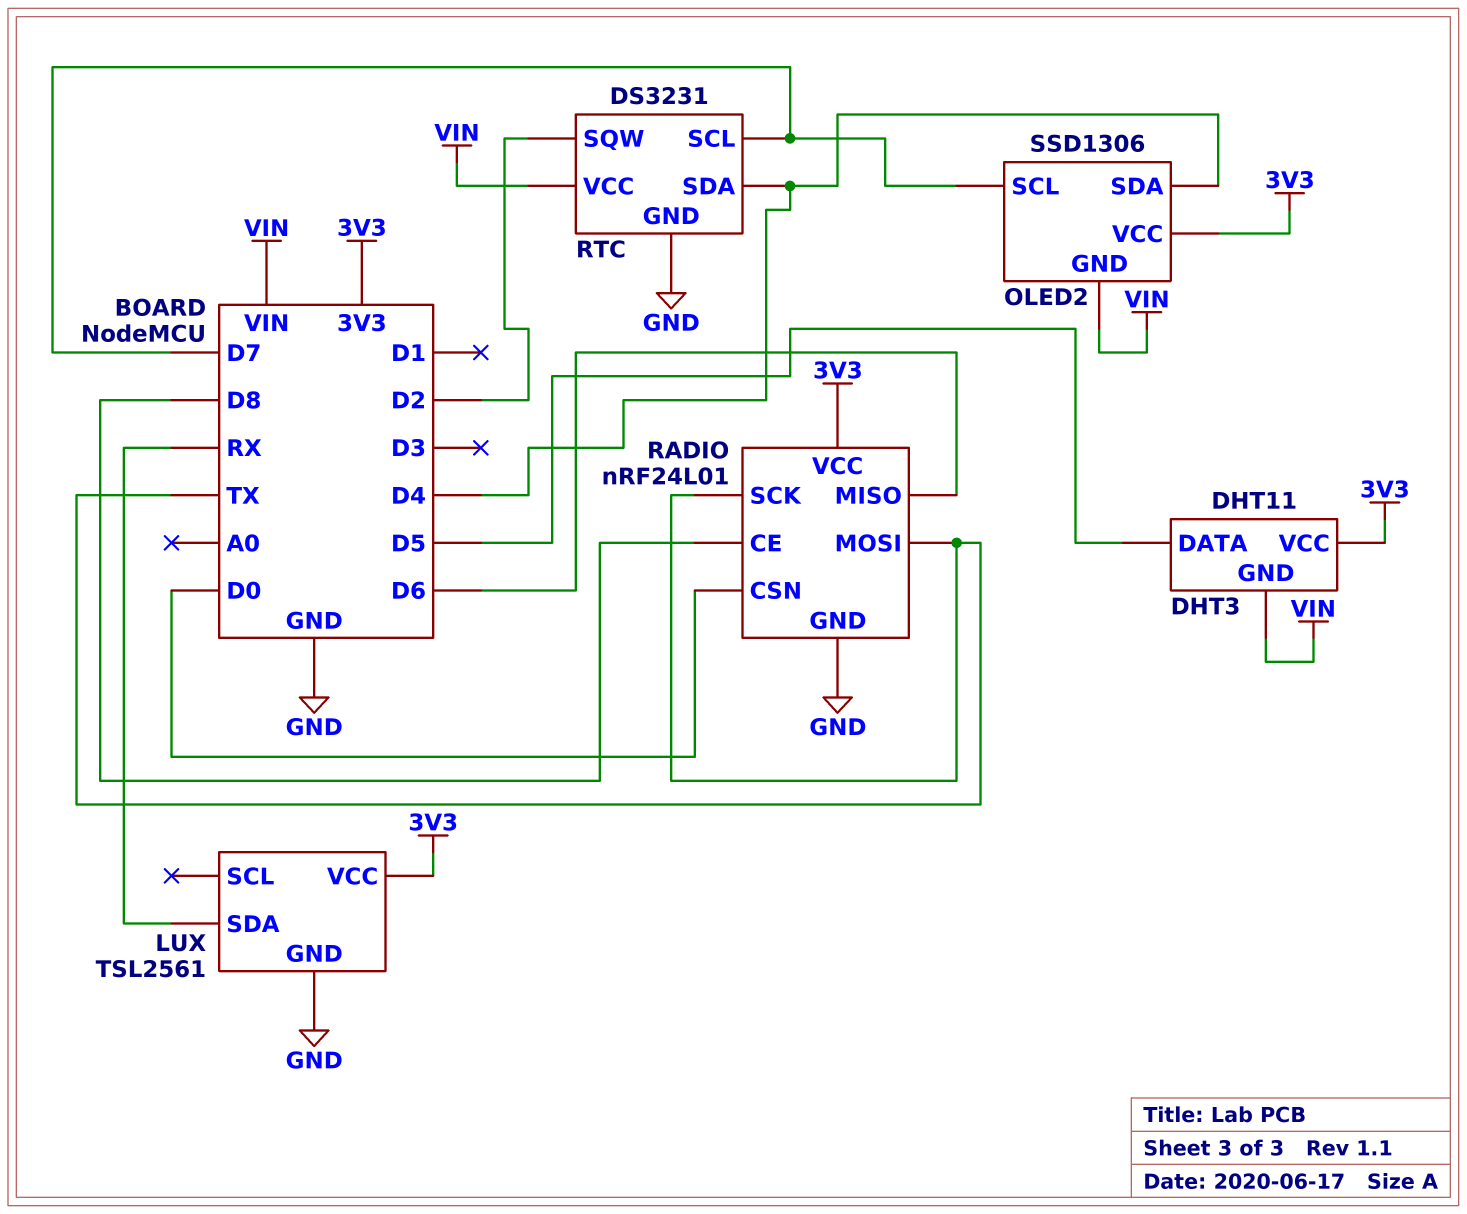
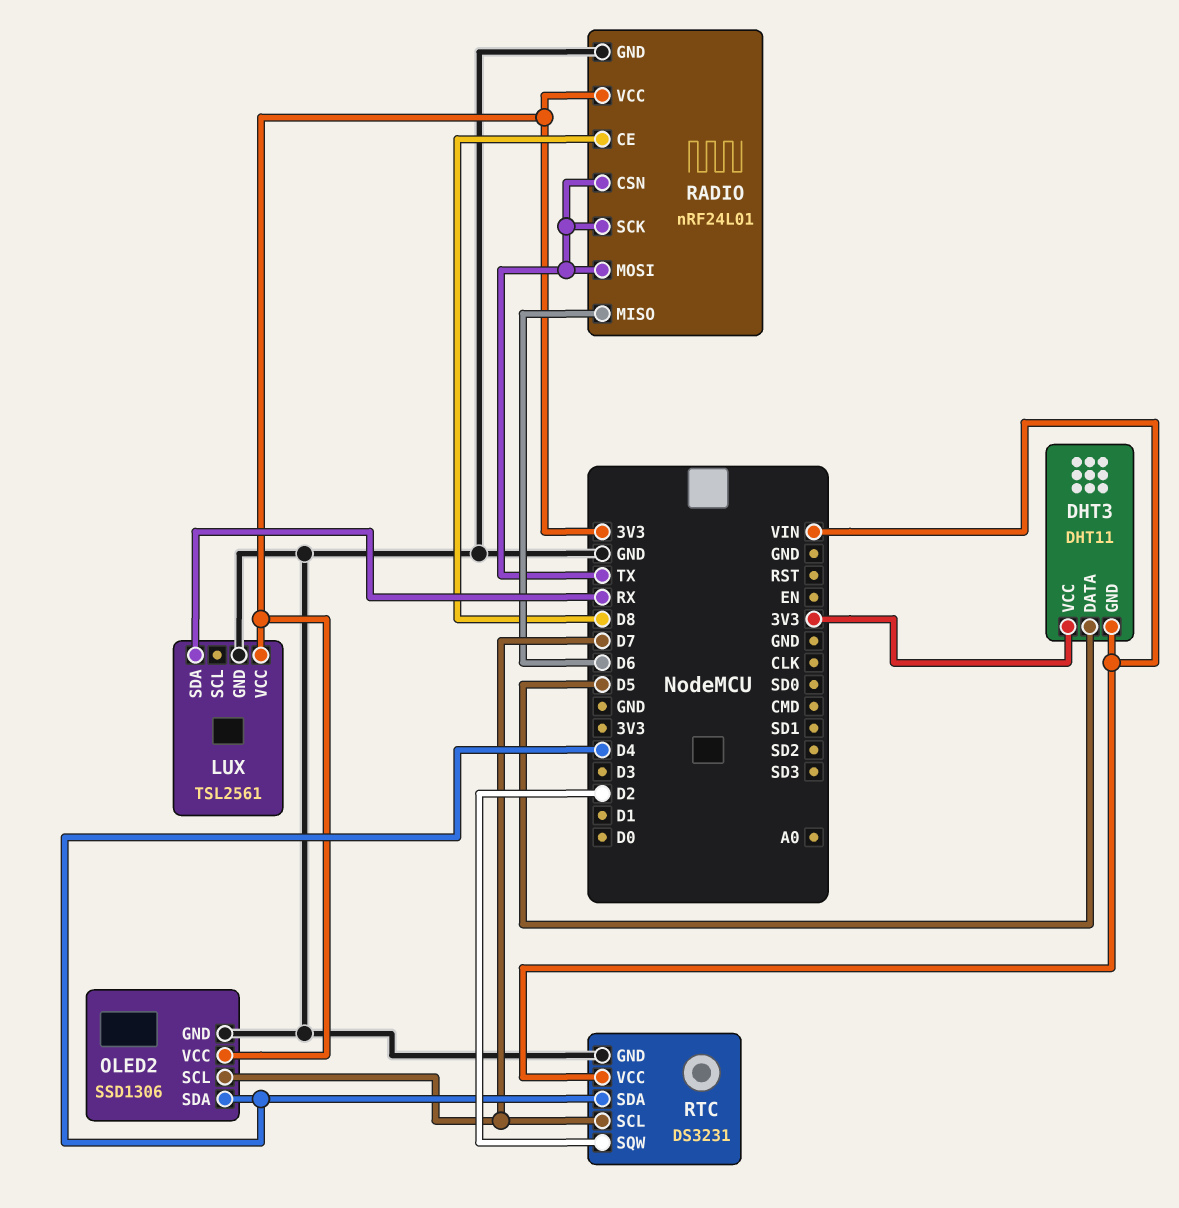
OLED2 pin GND: VIN -> GND
RADIO pin CSN: D0 -> TX

